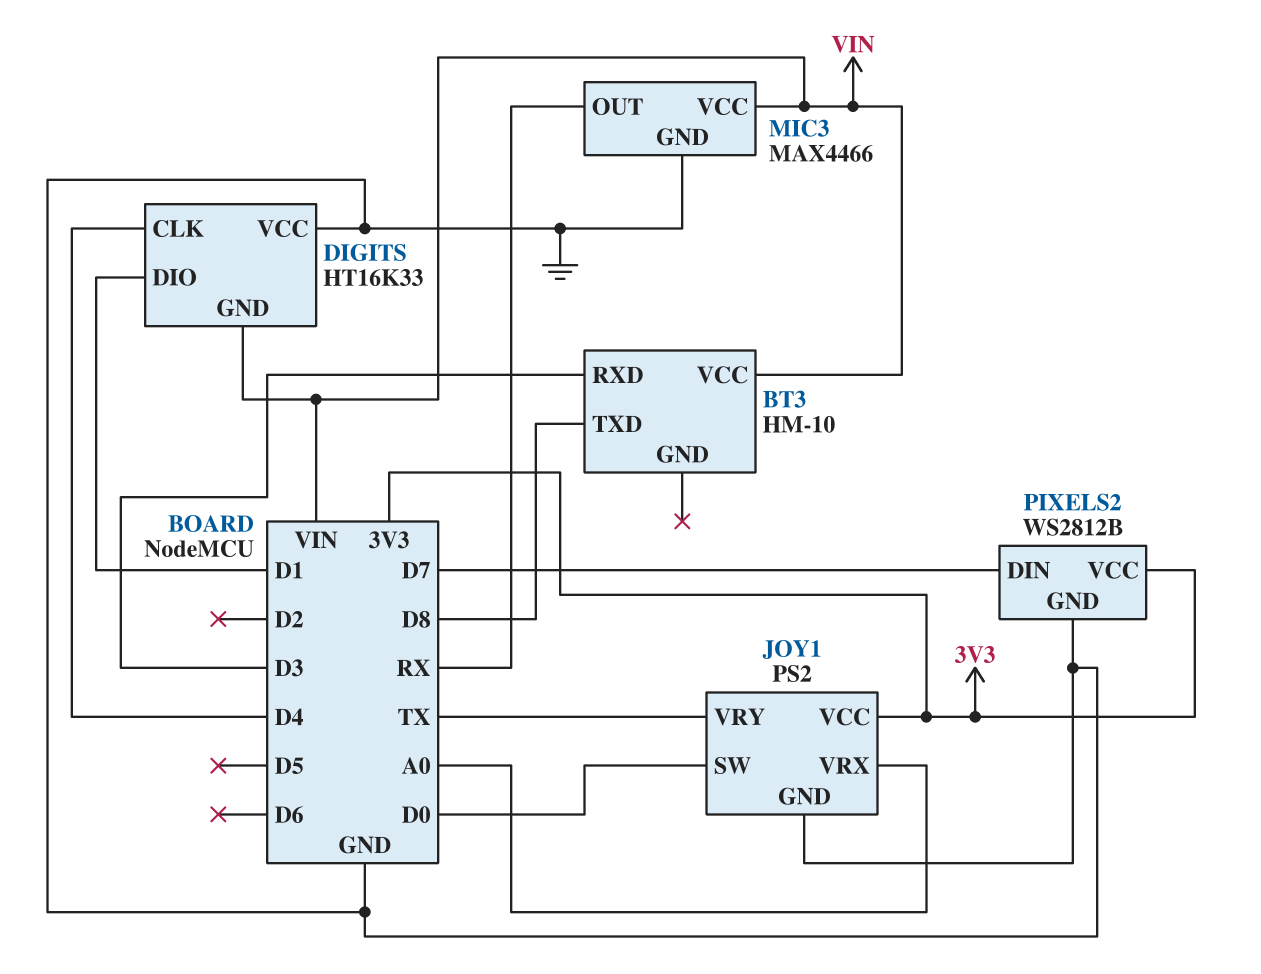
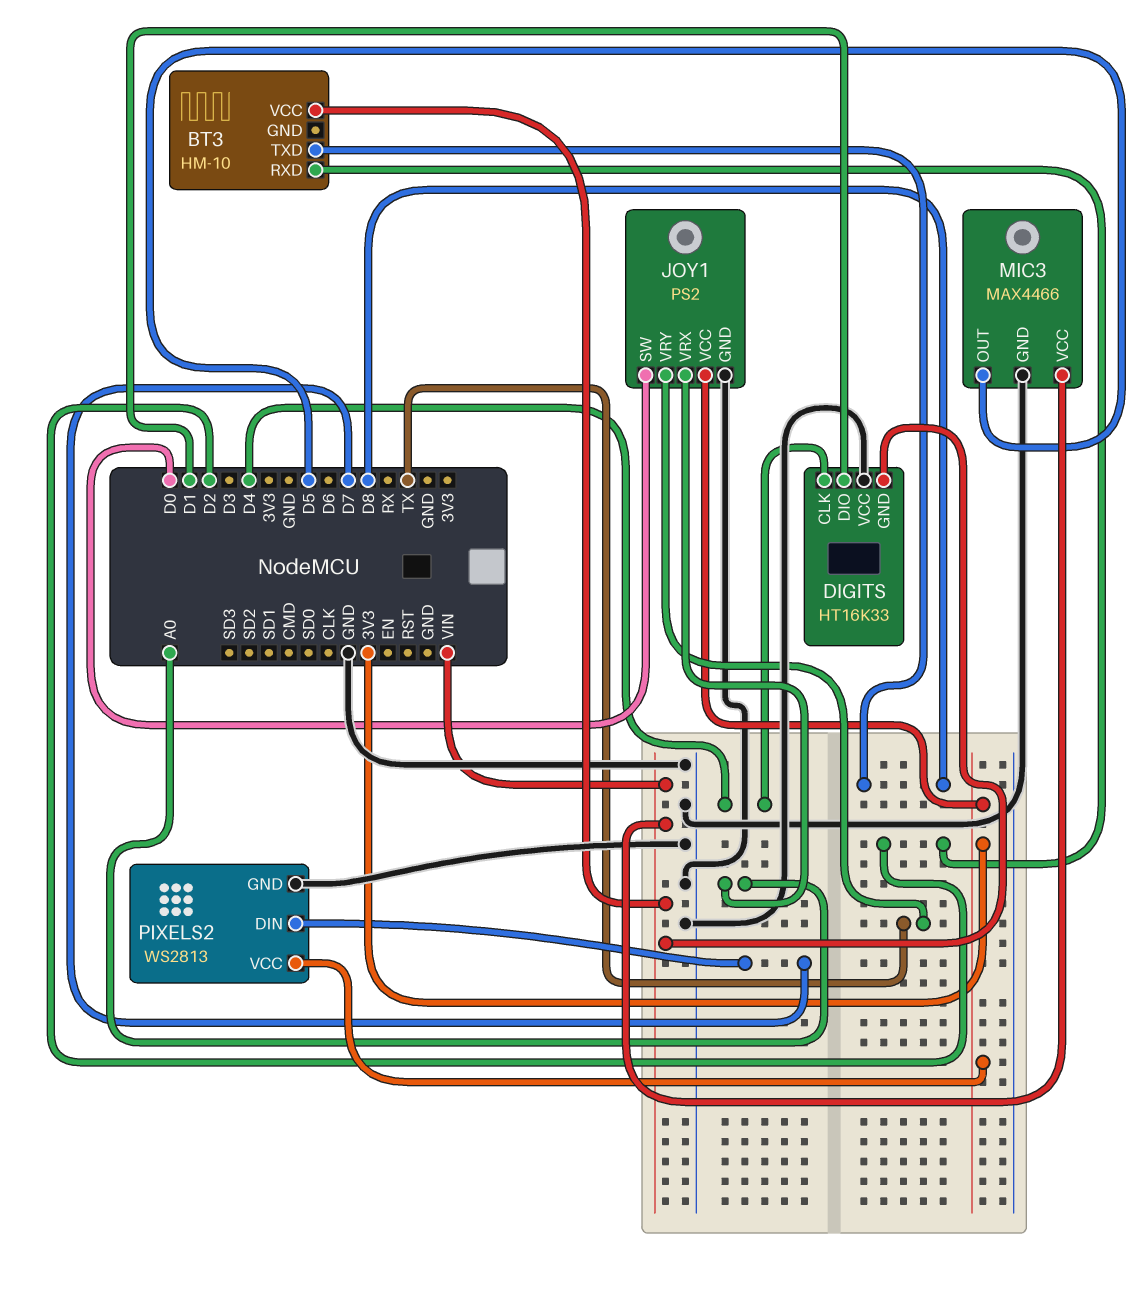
BT3 pin RXD: D3 -> D2
MIC3 pin OUT: RX -> D5
PIXELS2: WS2812B -> WS2813

